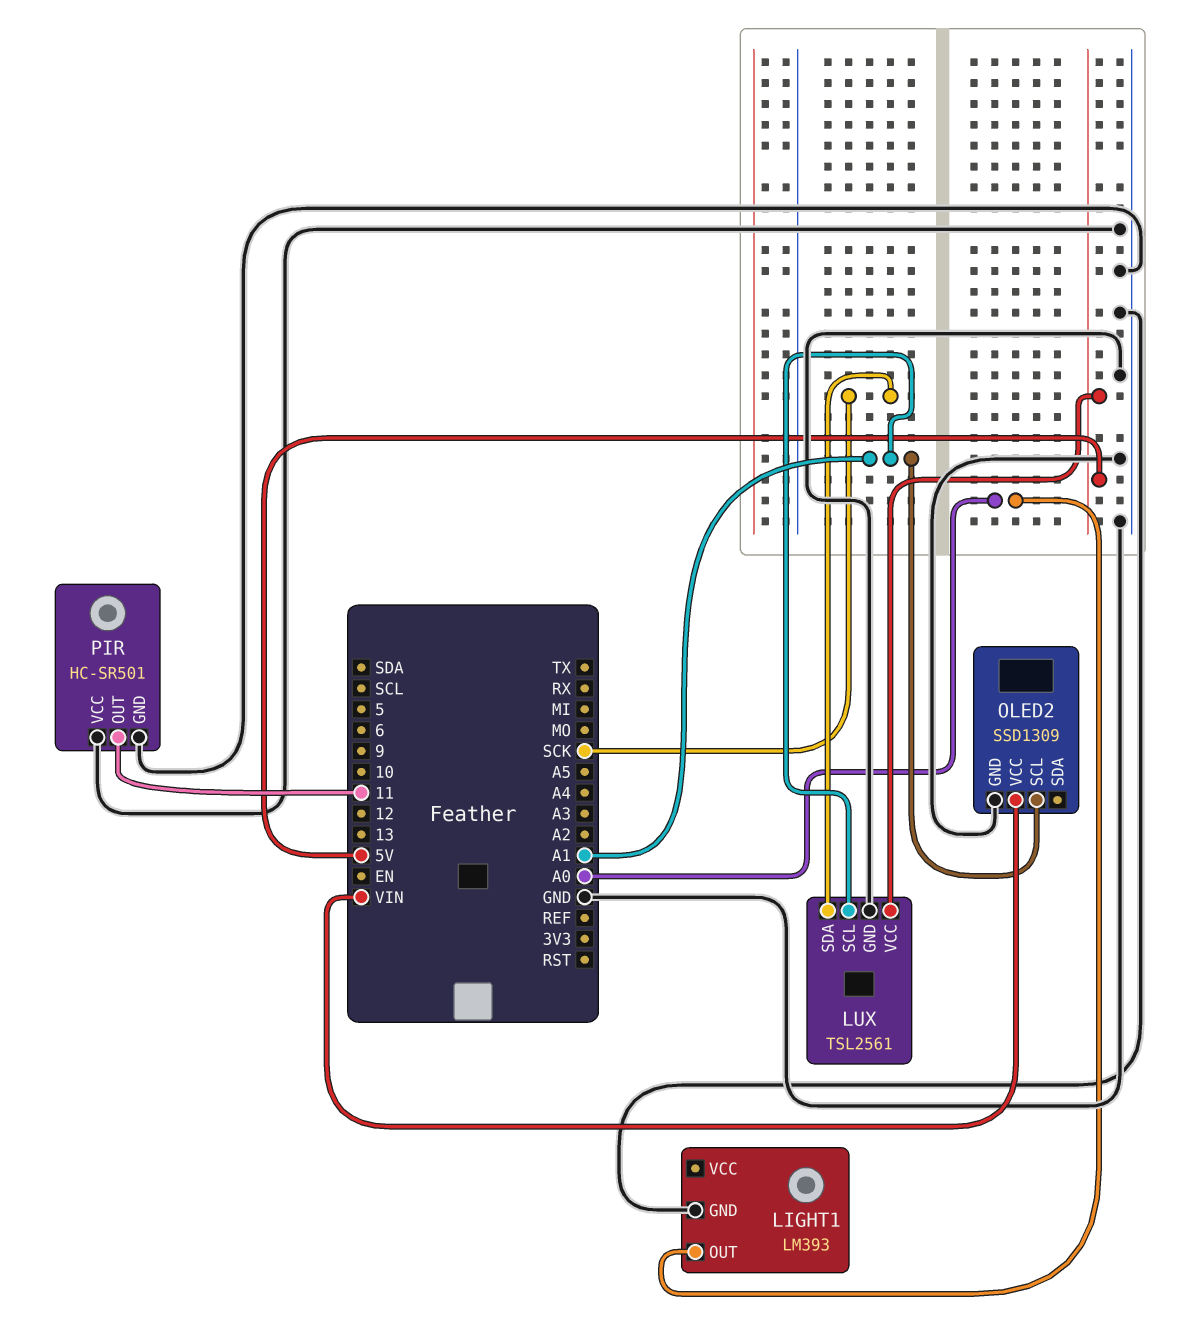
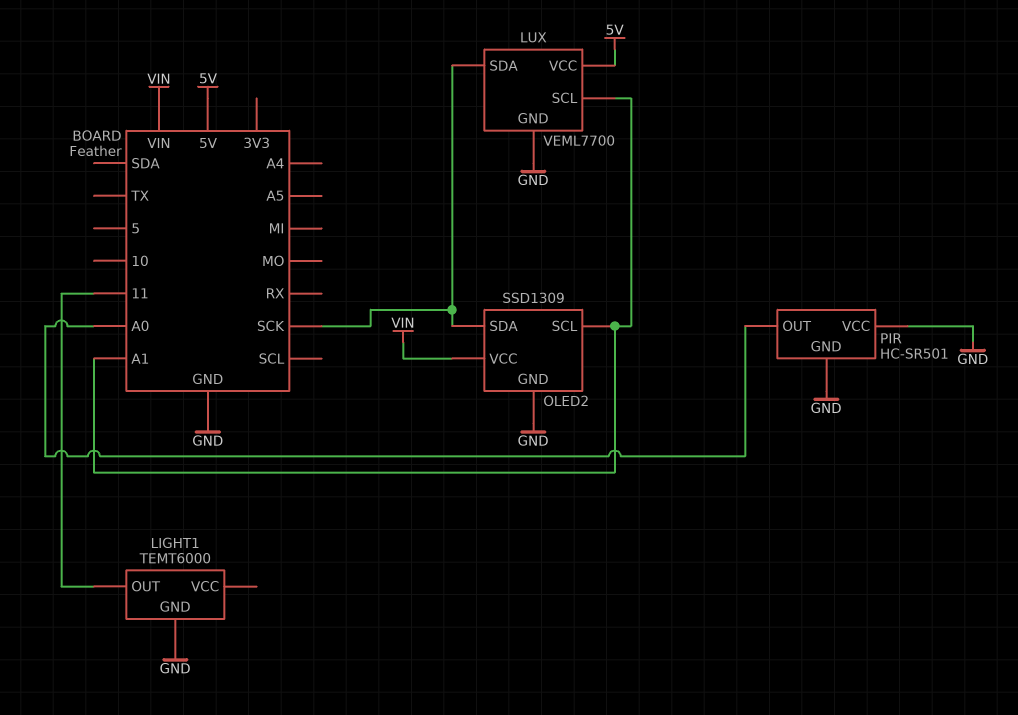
LIGHT1: LM393 -> TEMT6000
LIGHT1 pin OUT: A0 -> 11
LUX: TSL2561 -> VEML7700
OLED2 pin SDA: none -> SCK
PIR pin OUT: 11 -> A0

